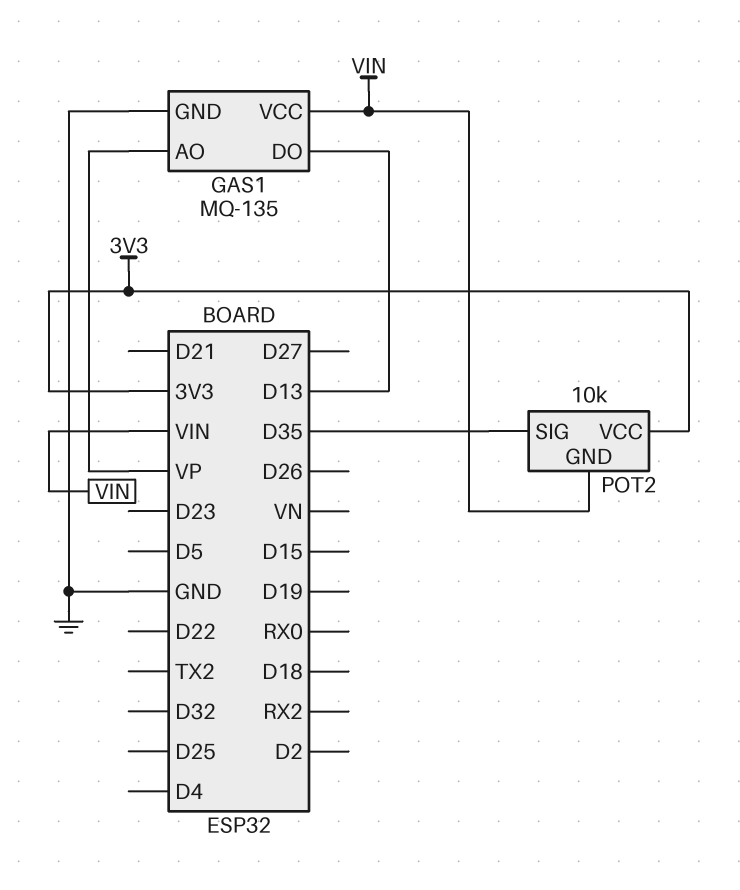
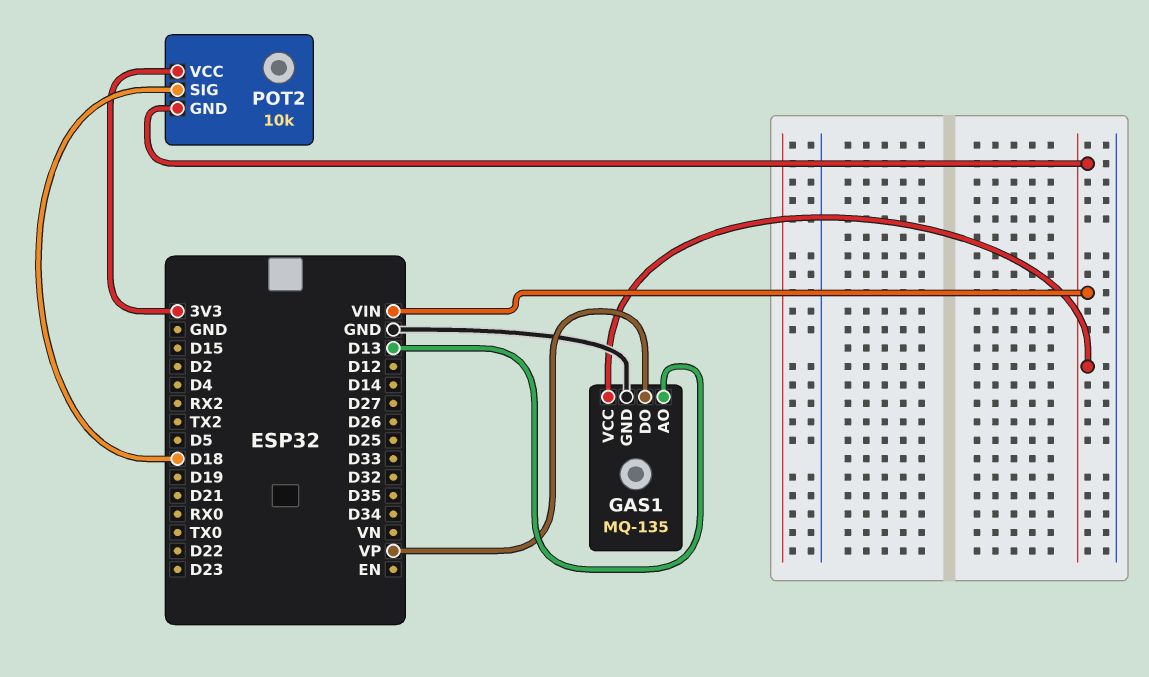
GAS1 pin AO: VP -> D13
GAS1 pin DO: D13 -> VP
POT2 pin SIG: D35 -> D18

